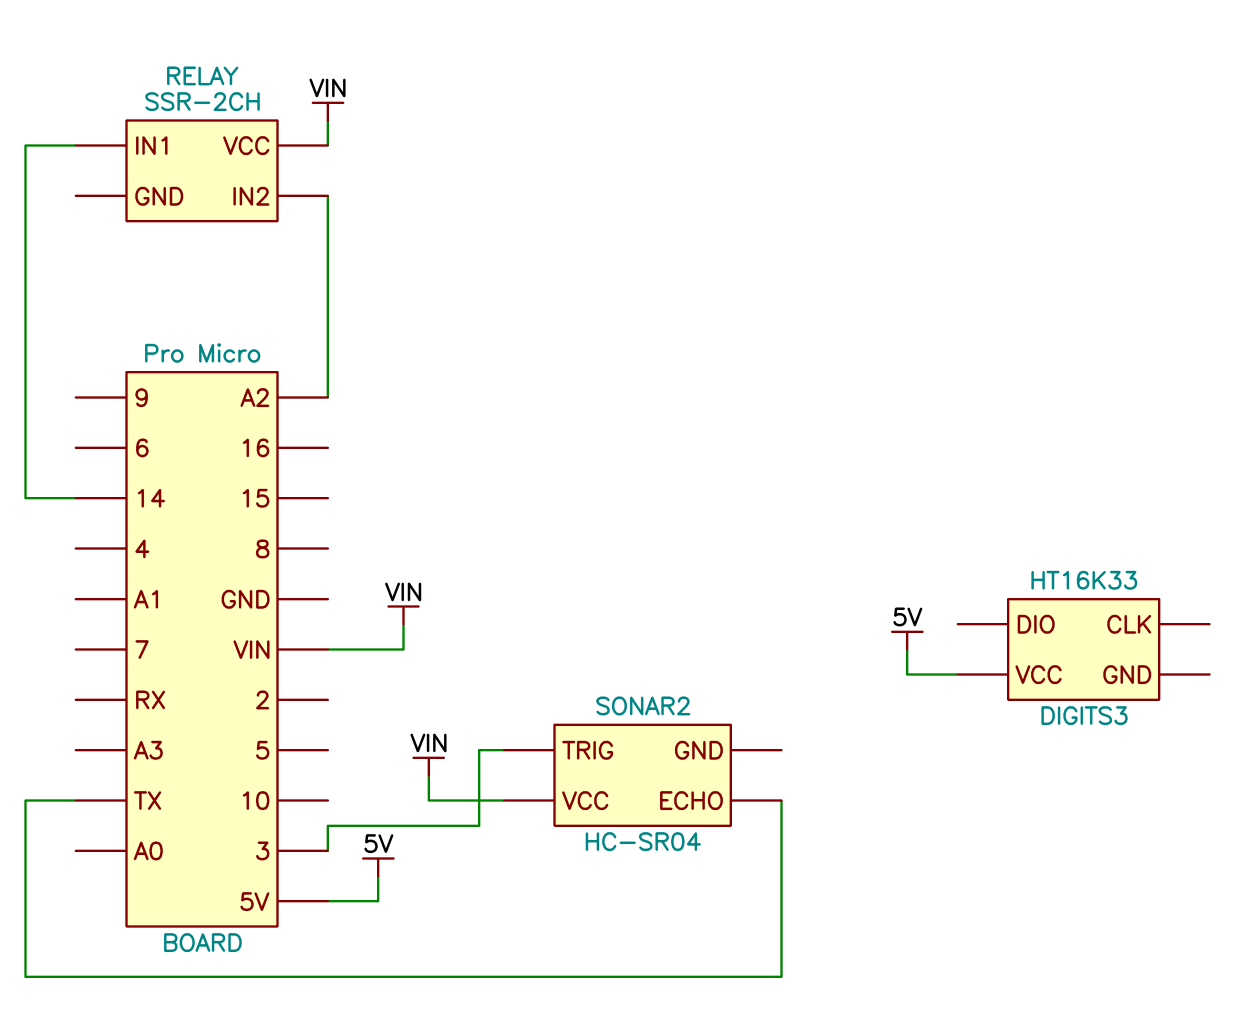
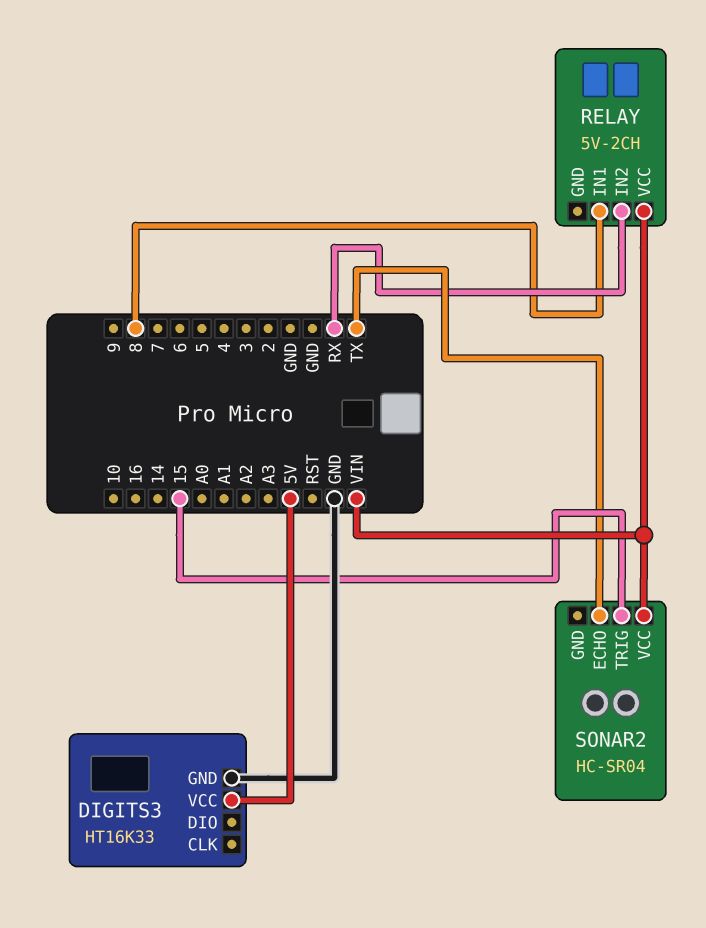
DIGITS3 pin GND: none -> GND
RELAY: SSR-2CH -> 5V-2CH
RELAY pin IN1: 14 -> 8
RELAY pin IN2: A2 -> RX
SONAR2 pin TRIG: 3 -> 15

